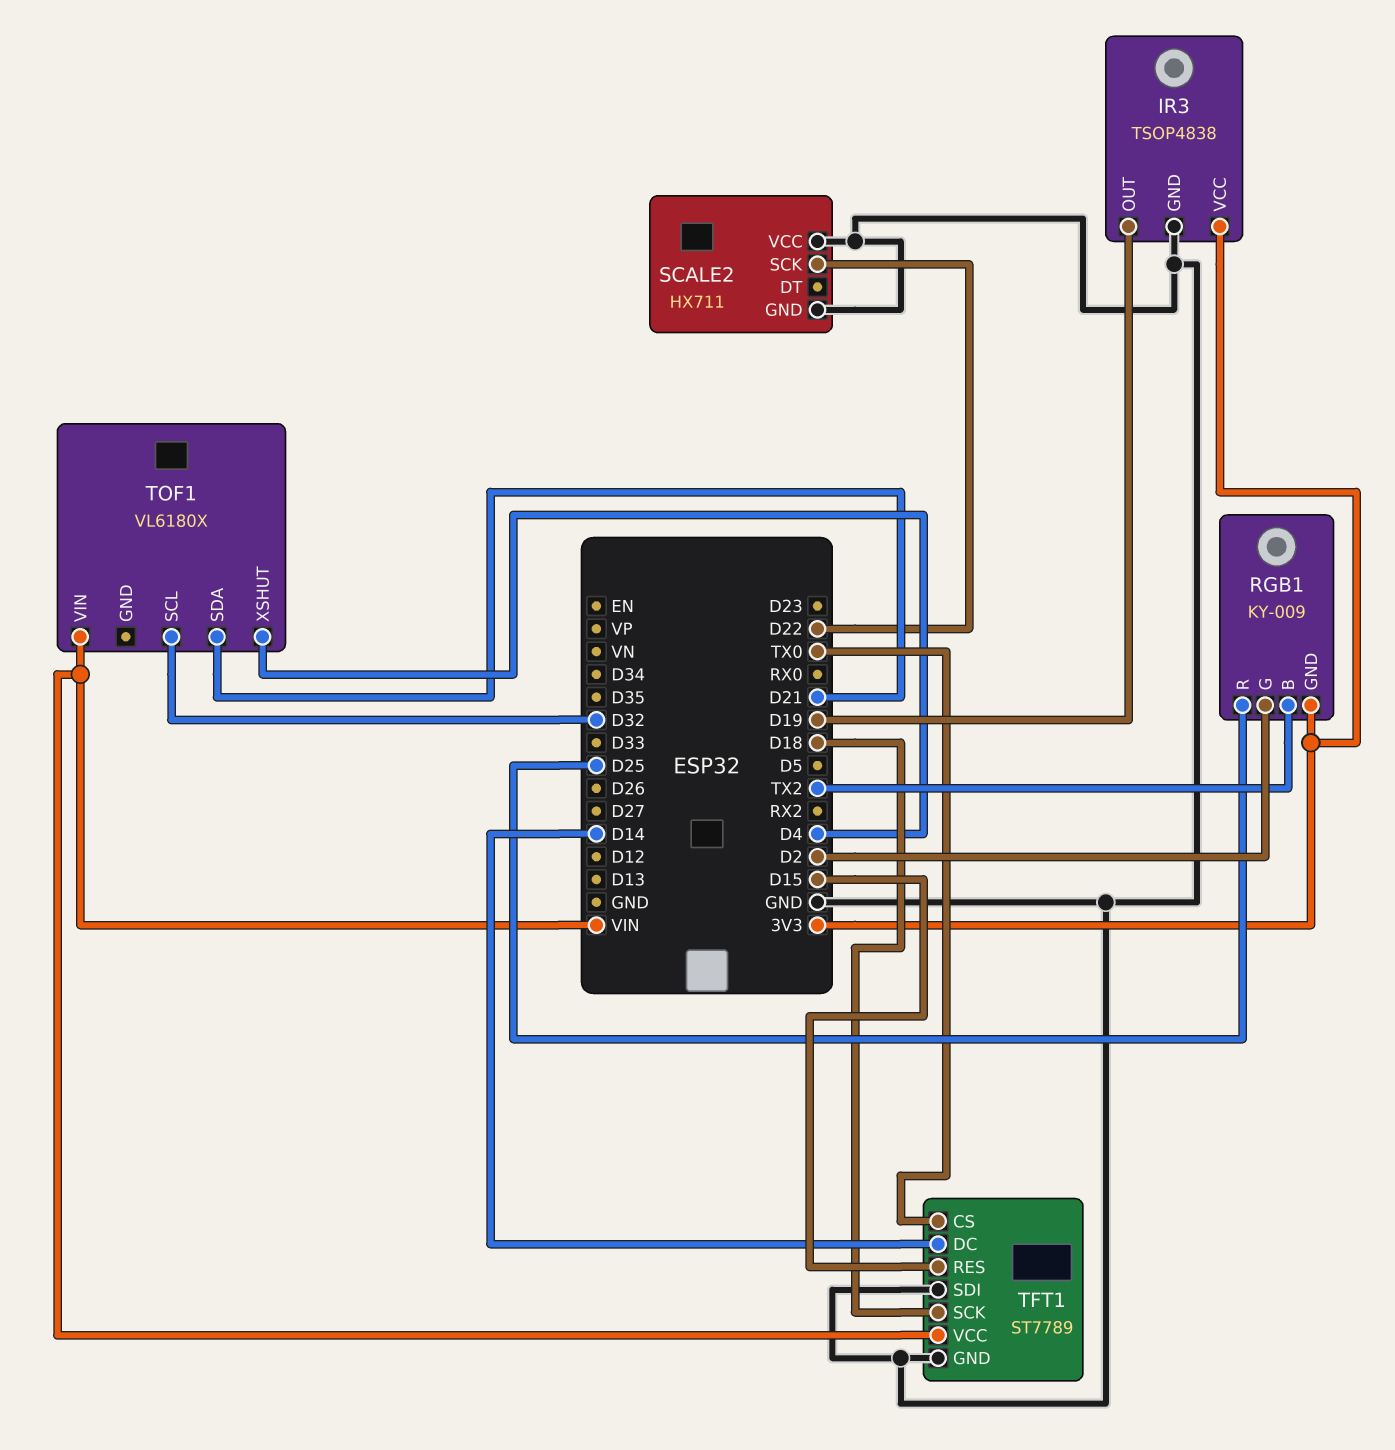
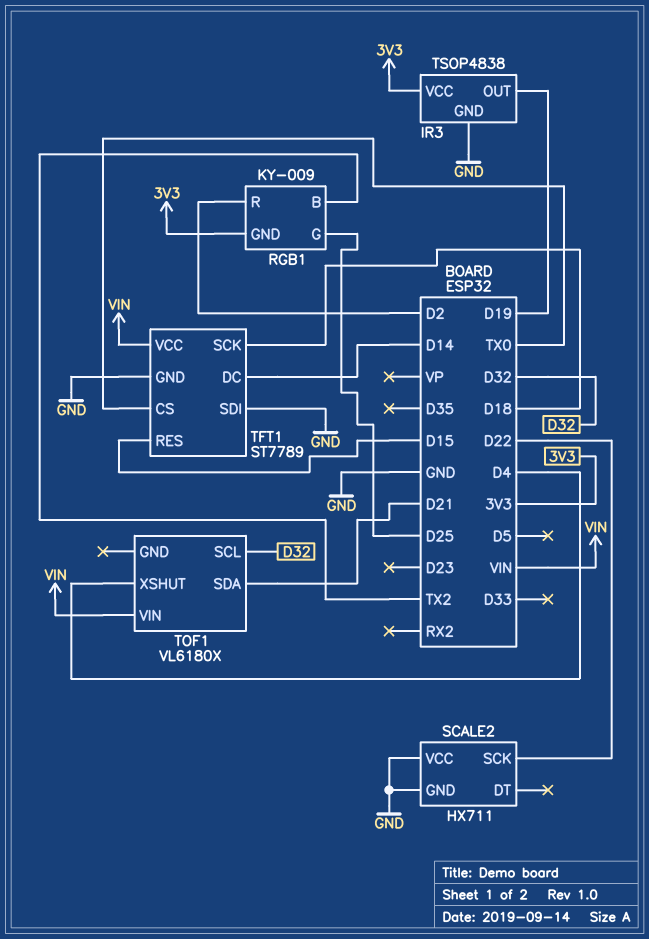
RGB1 pin G: D2 -> D25
RGB1 pin R: D25 -> D2

